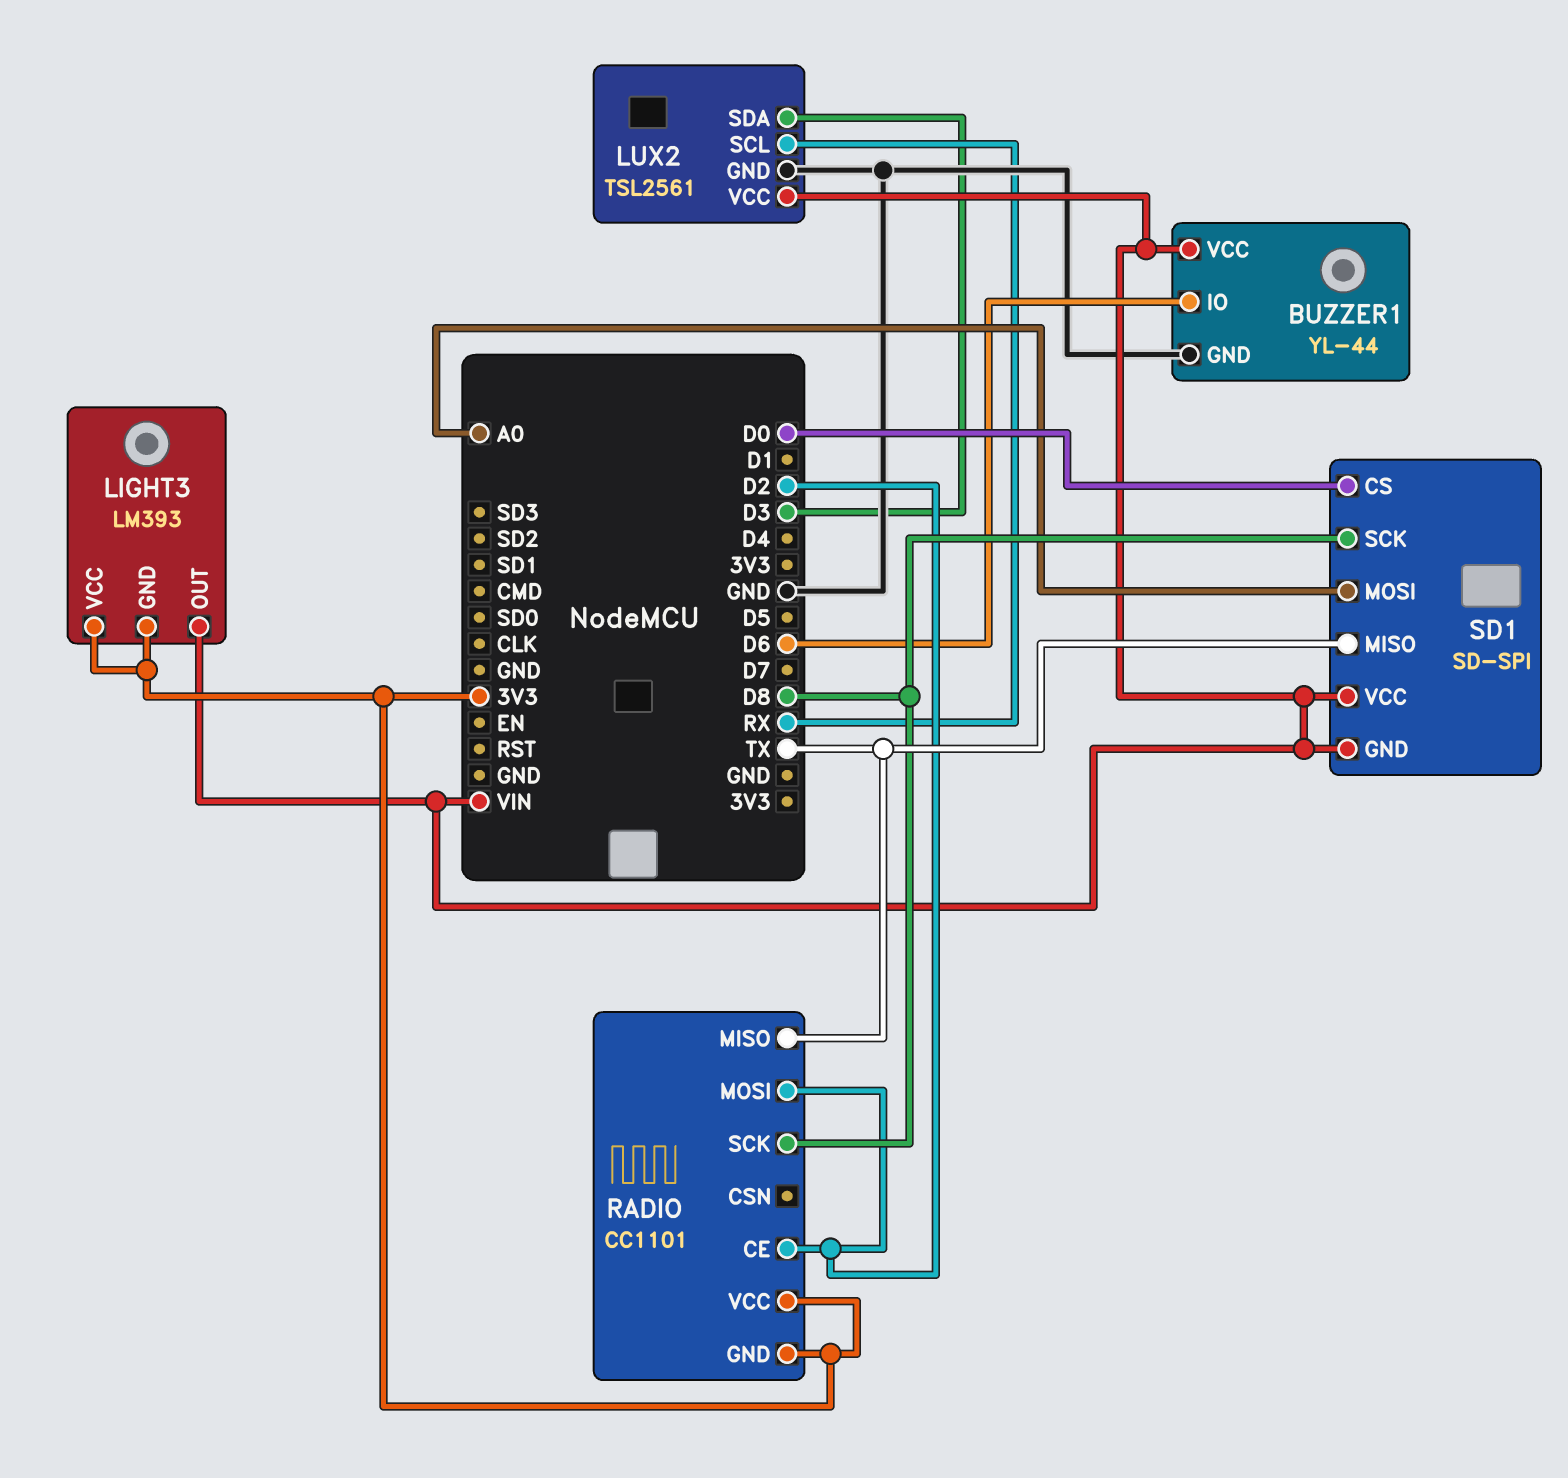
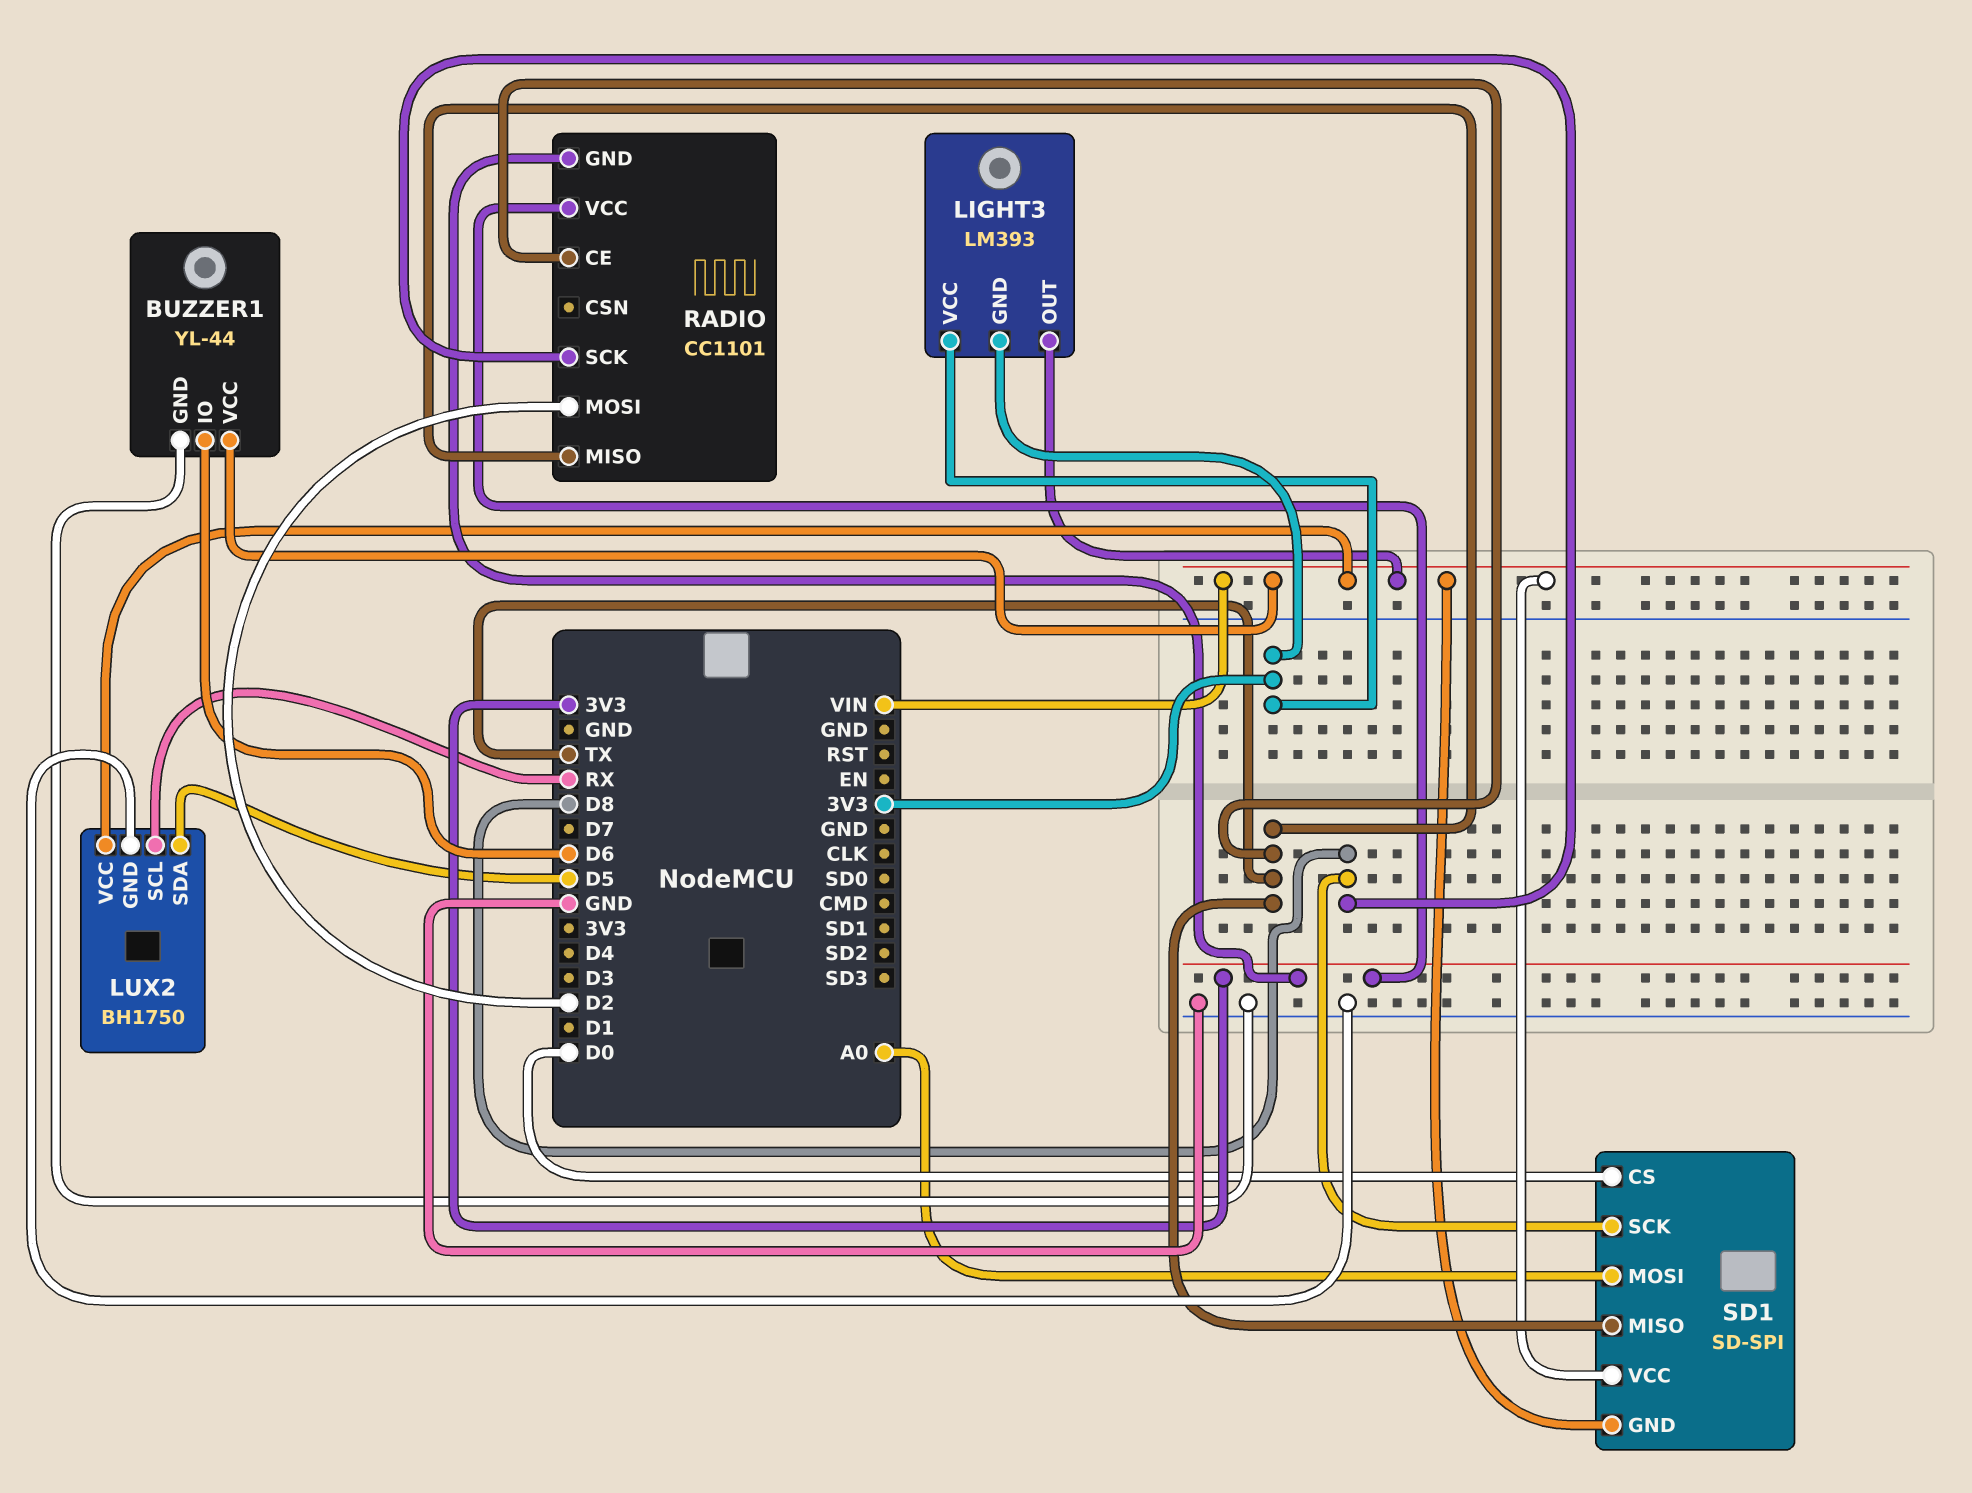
LUX2: TSL2561 -> BH1750
LUX2 pin SDA: D3 -> D5
RADIO pin CE: D2 -> TX

